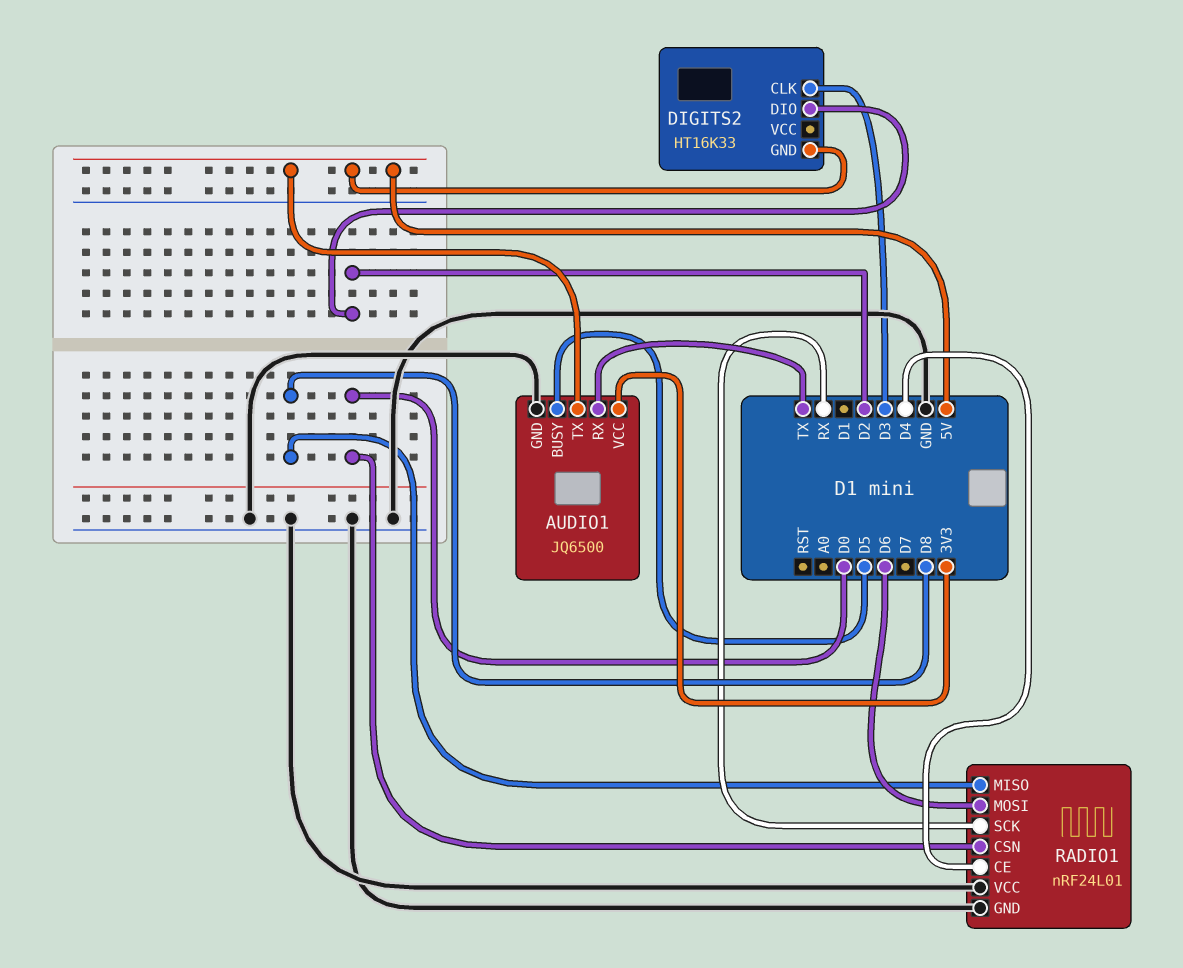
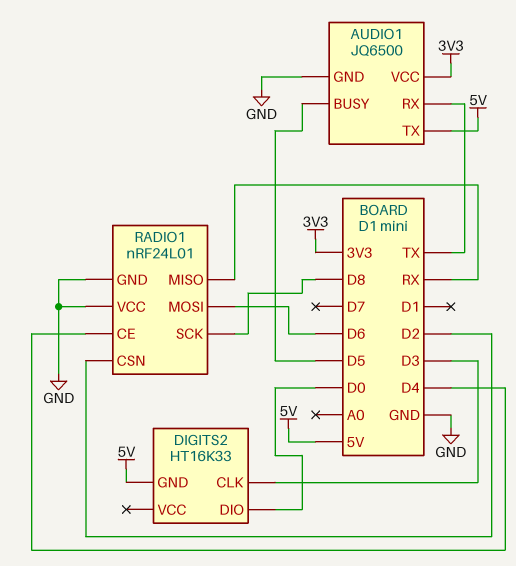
DIGITS2 pin DIO: D2 -> D0
RADIO1 pin CSN: D0 -> D2
RADIO1 pin MISO: D8 -> RX
RADIO1 pin SCK: RX -> D8

